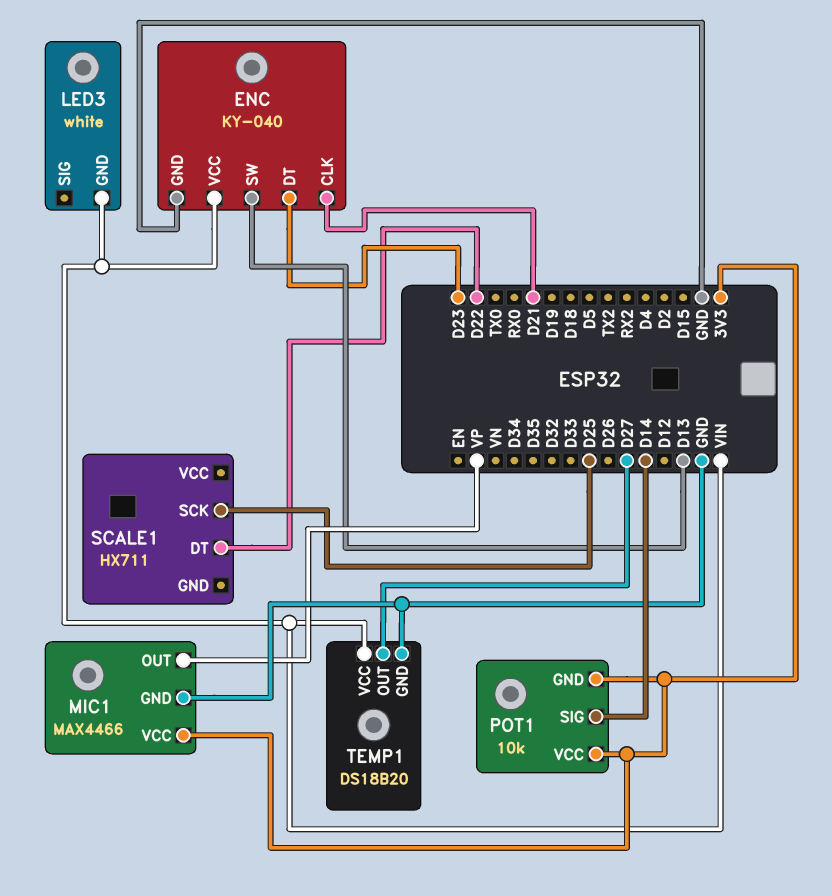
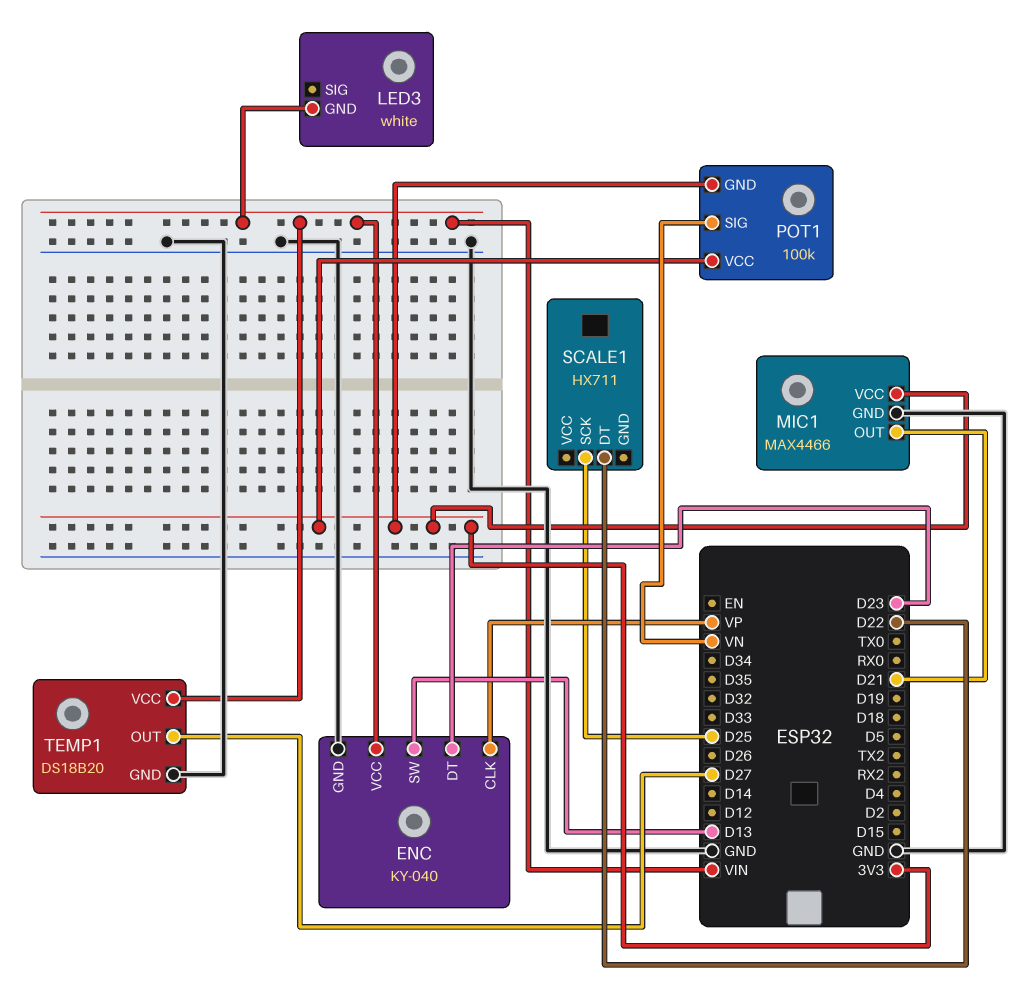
ENC pin CLK: D21 -> VP
MIC1 pin OUT: VP -> D21
POT1: 10k -> 100k
POT1 pin SIG: D14 -> VN

